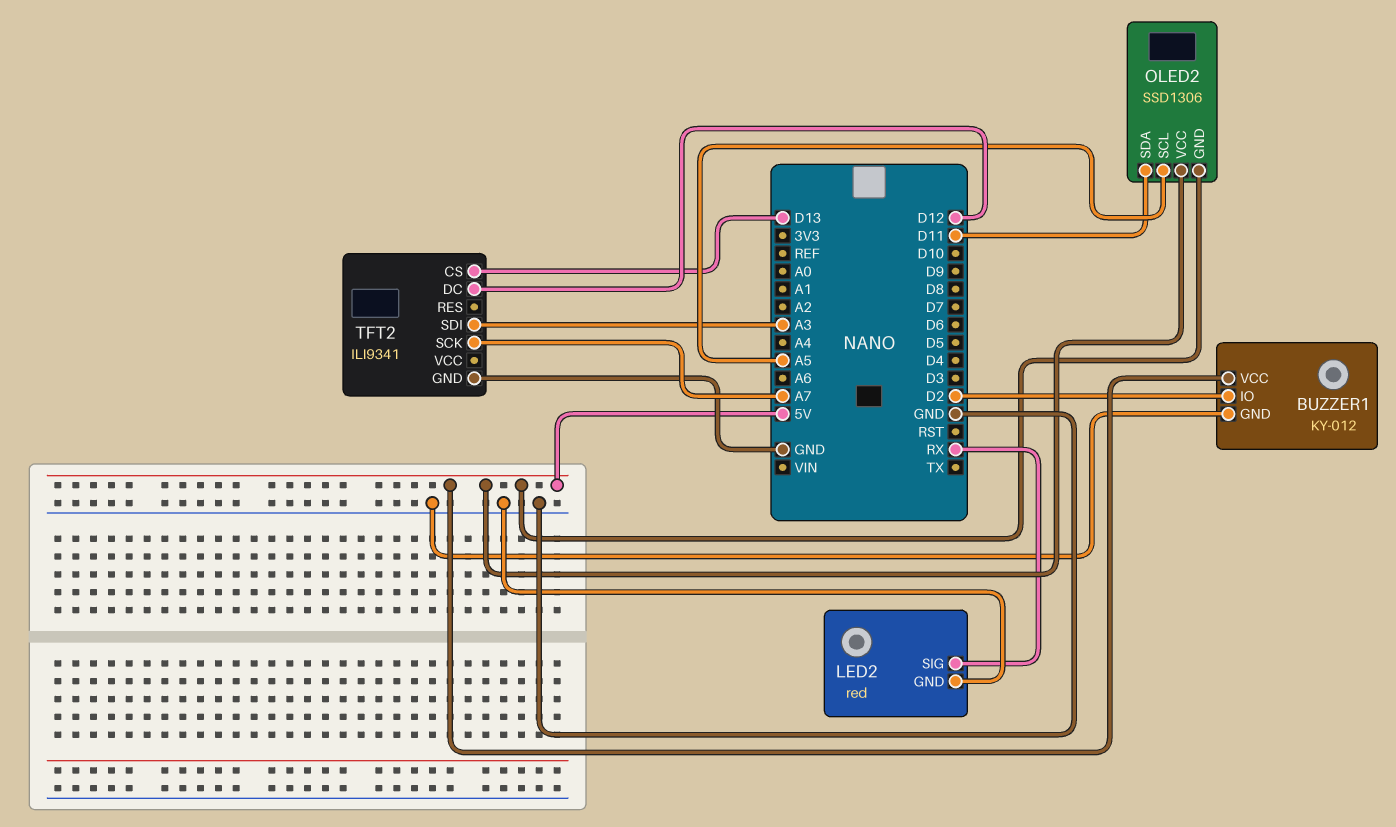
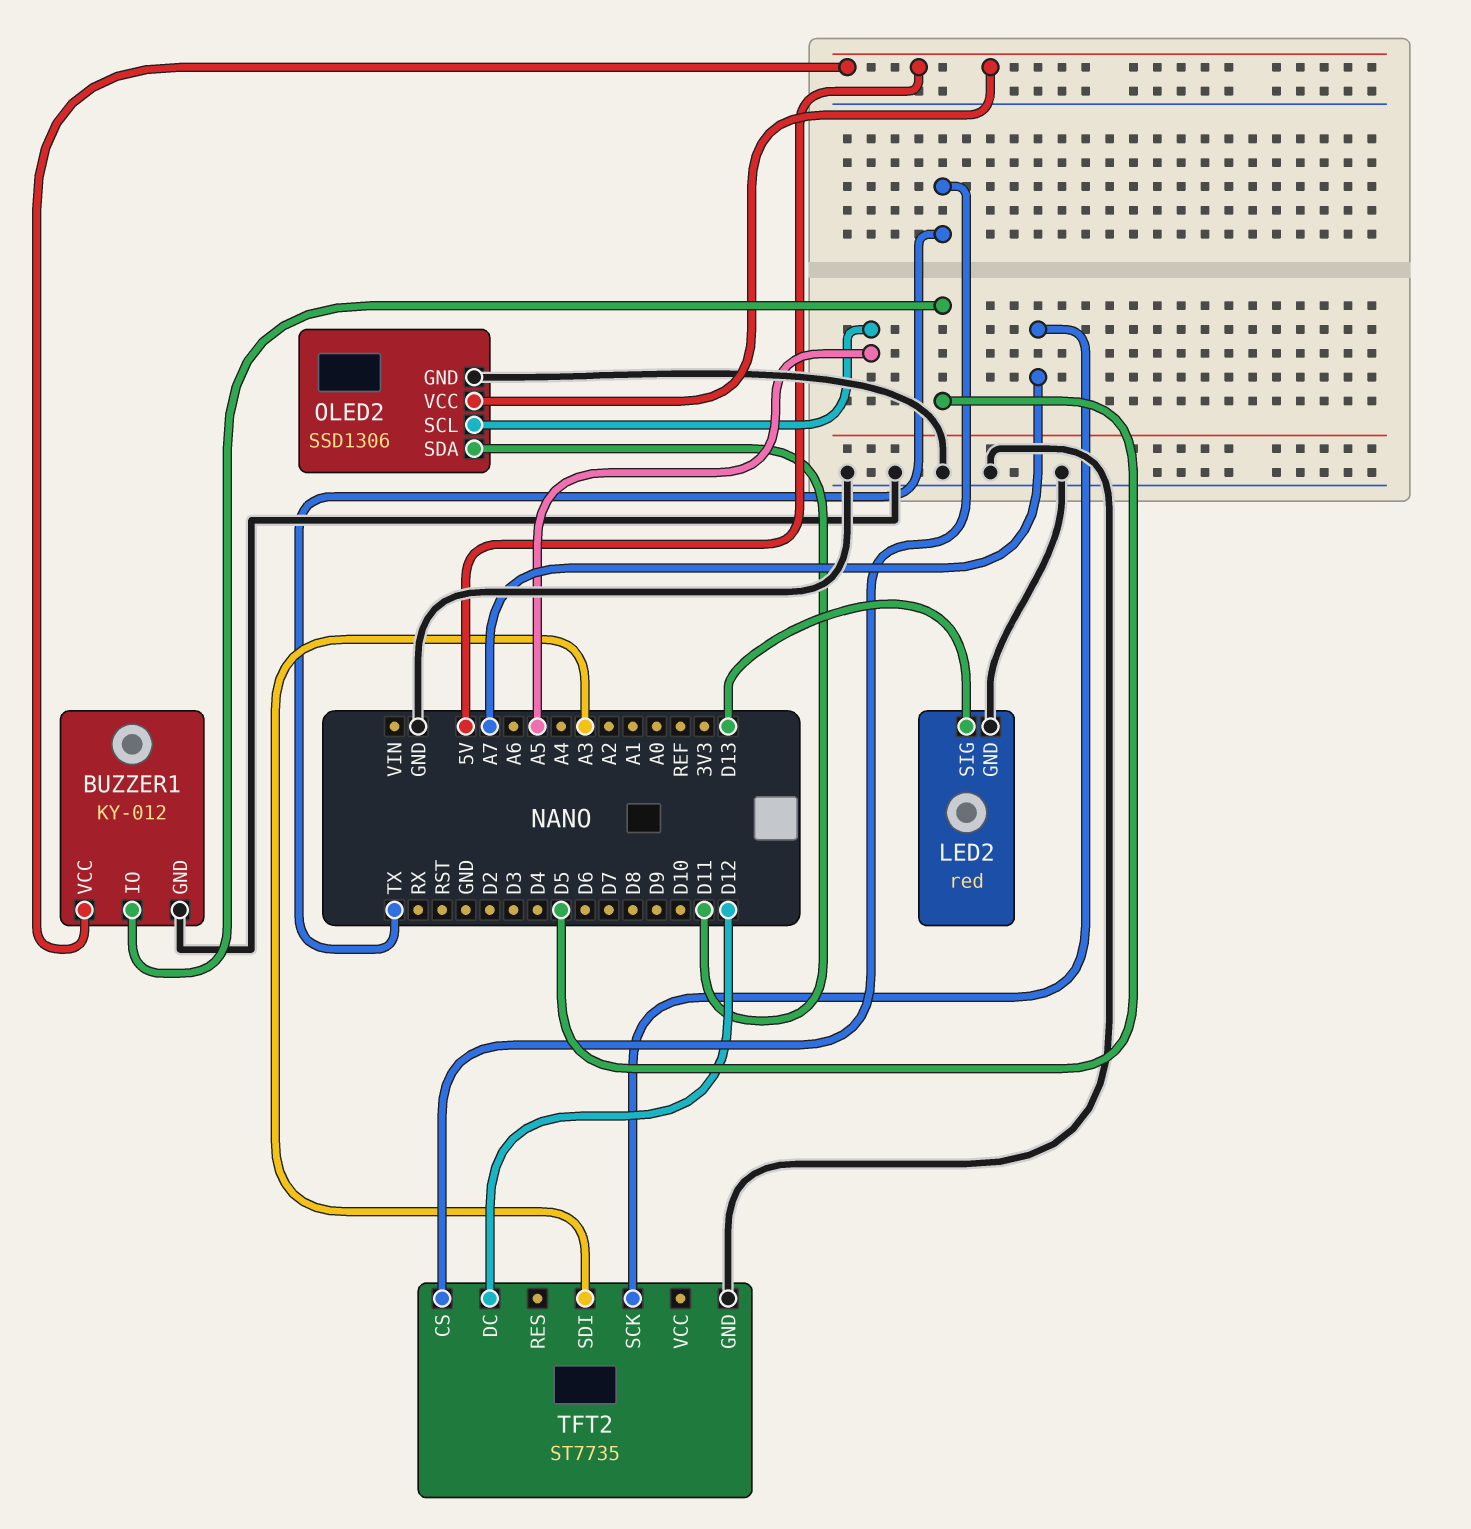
BUZZER1 pin IO: D2 -> D5
LED2 pin SIG: RX -> D13
OLED2 pin GND: 5V -> GND
TFT2: ILI9341 -> ST7735
TFT2 pin CS: D13 -> TX

